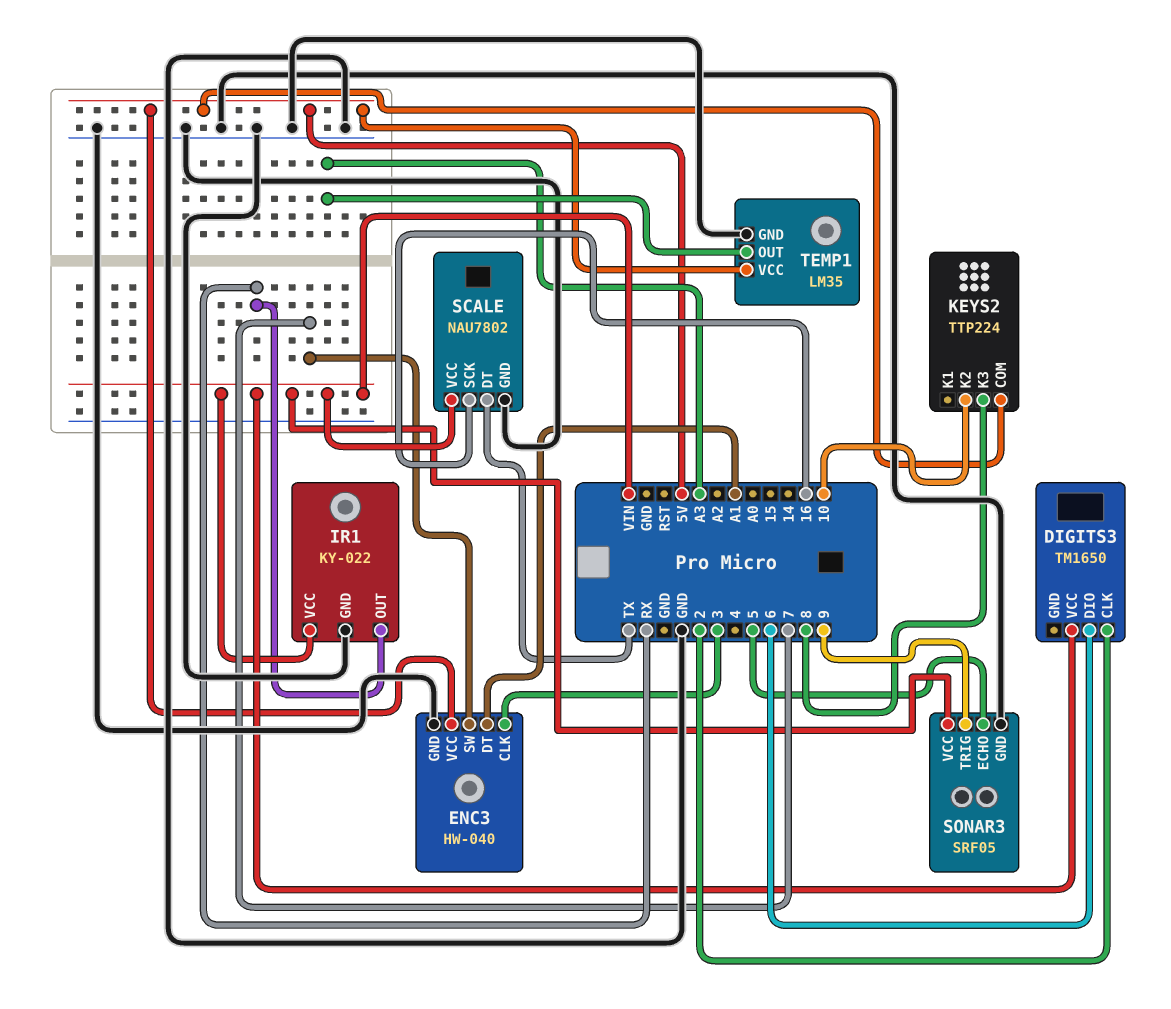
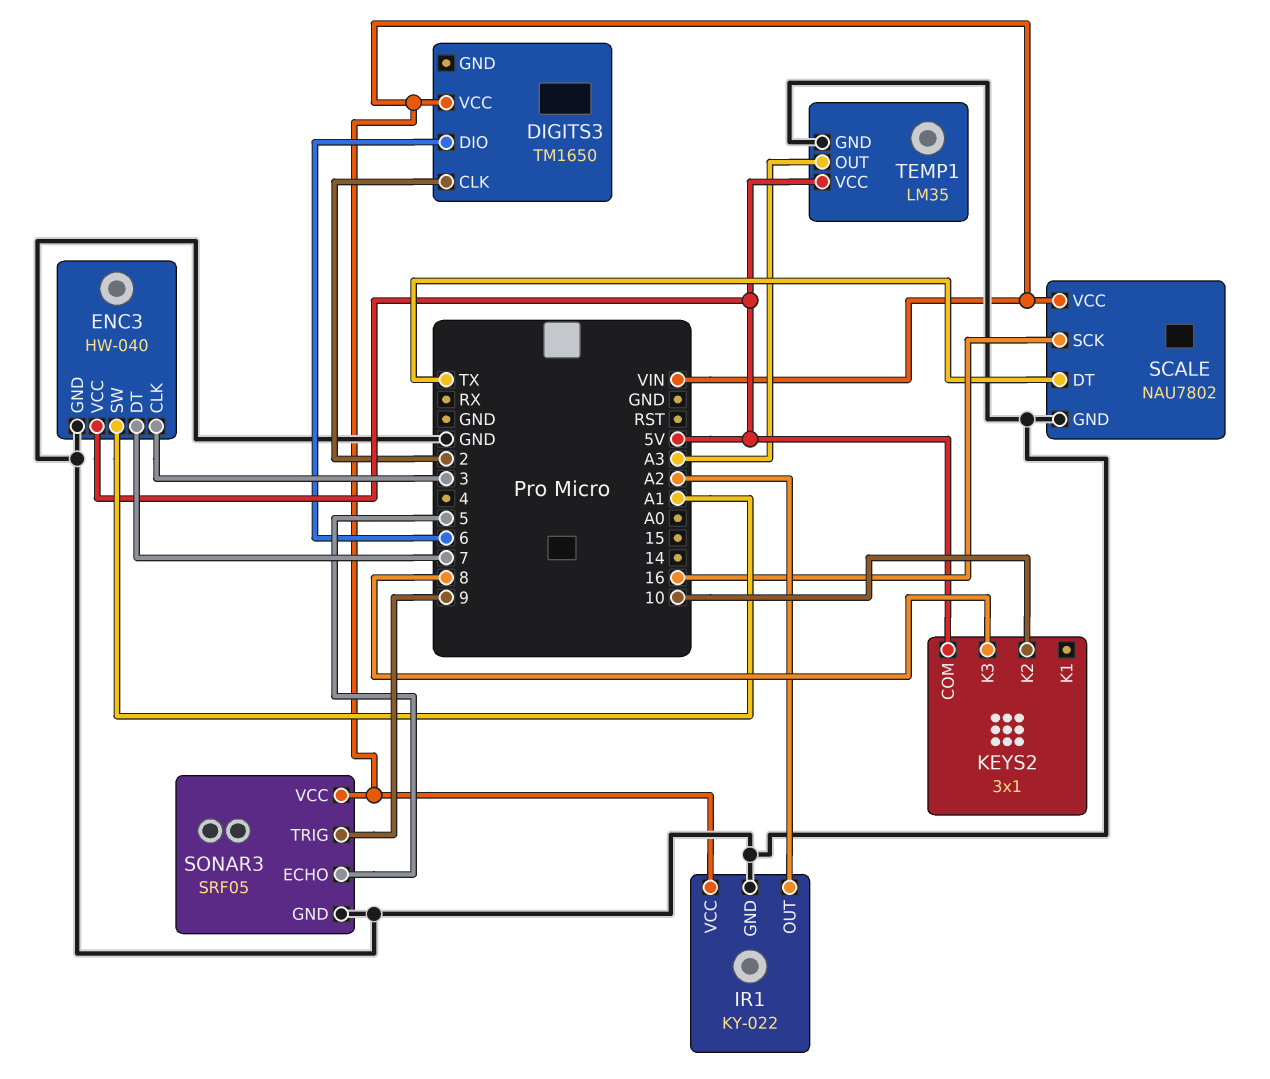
ENC3 pin DT: A1 -> 7
ENC3 pin SW: 7 -> A1
IR1 pin OUT: RX -> A2
KEYS2: TTP224 -> 3x1

